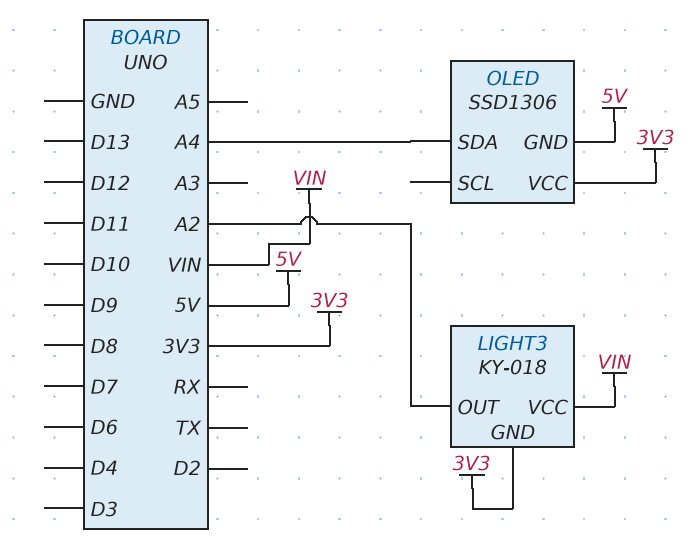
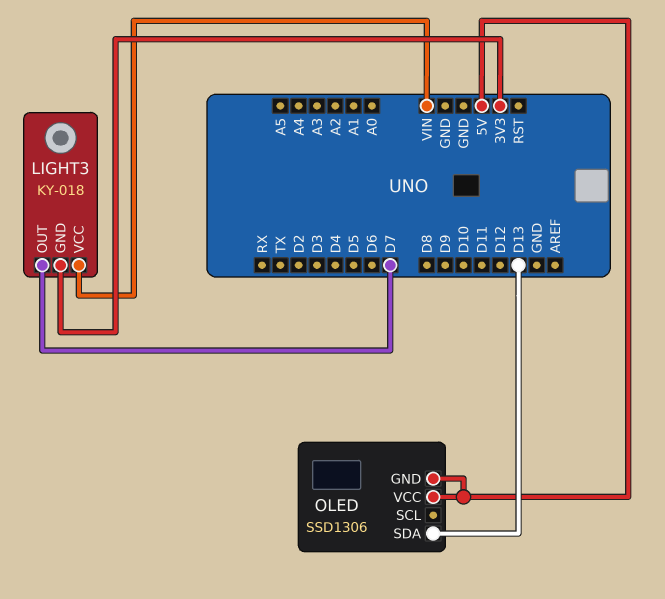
LIGHT3 pin OUT: A2 -> D7
OLED pin SDA: A4 -> D13
OLED pin VCC: 3V3 -> 5V

